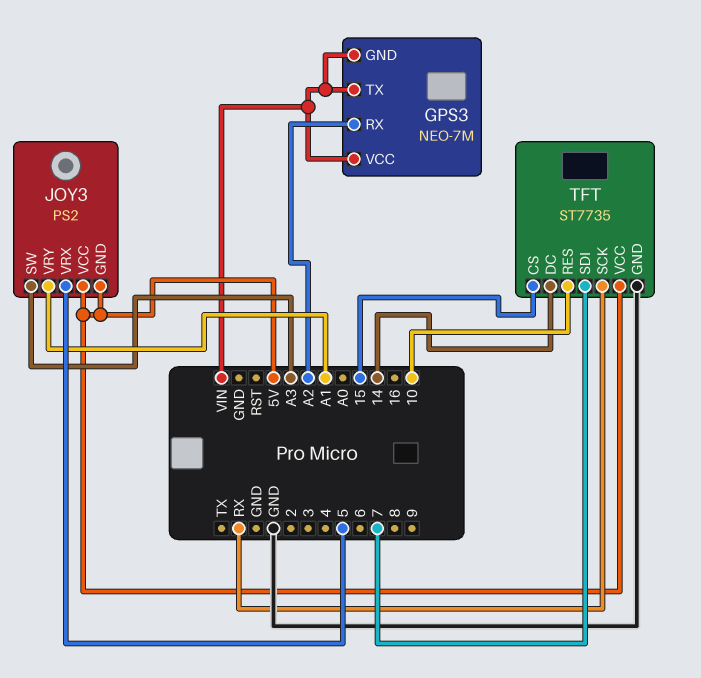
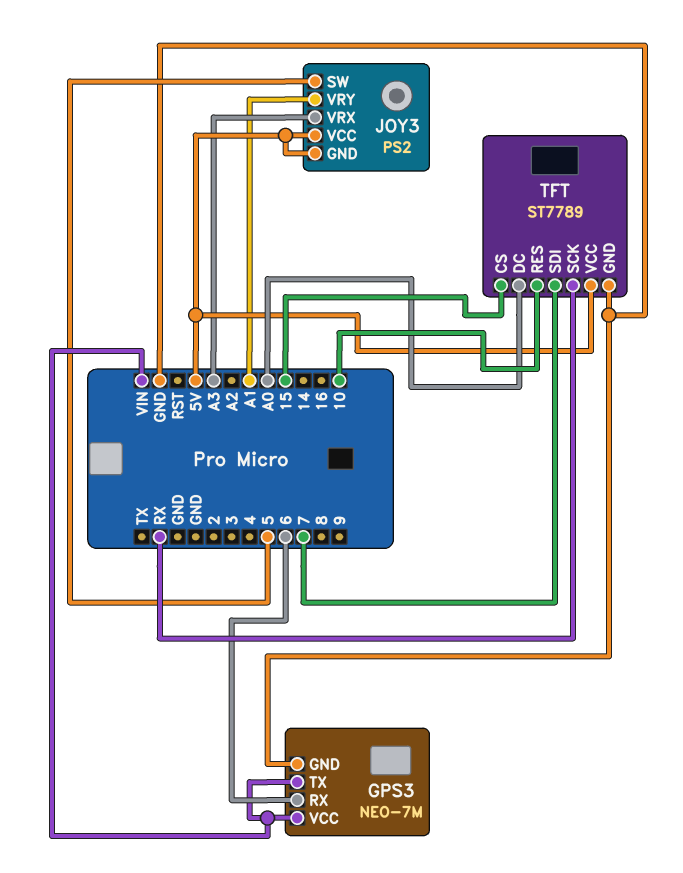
GPS3 pin GND: VIN -> GND
GPS3 pin RX: A2 -> 6
JOY3 pin SW: A3 -> 5
JOY3 pin VRX: 5 -> A3
TFT: ST7735 -> ST7789
TFT pin DC: 14 -> A0

